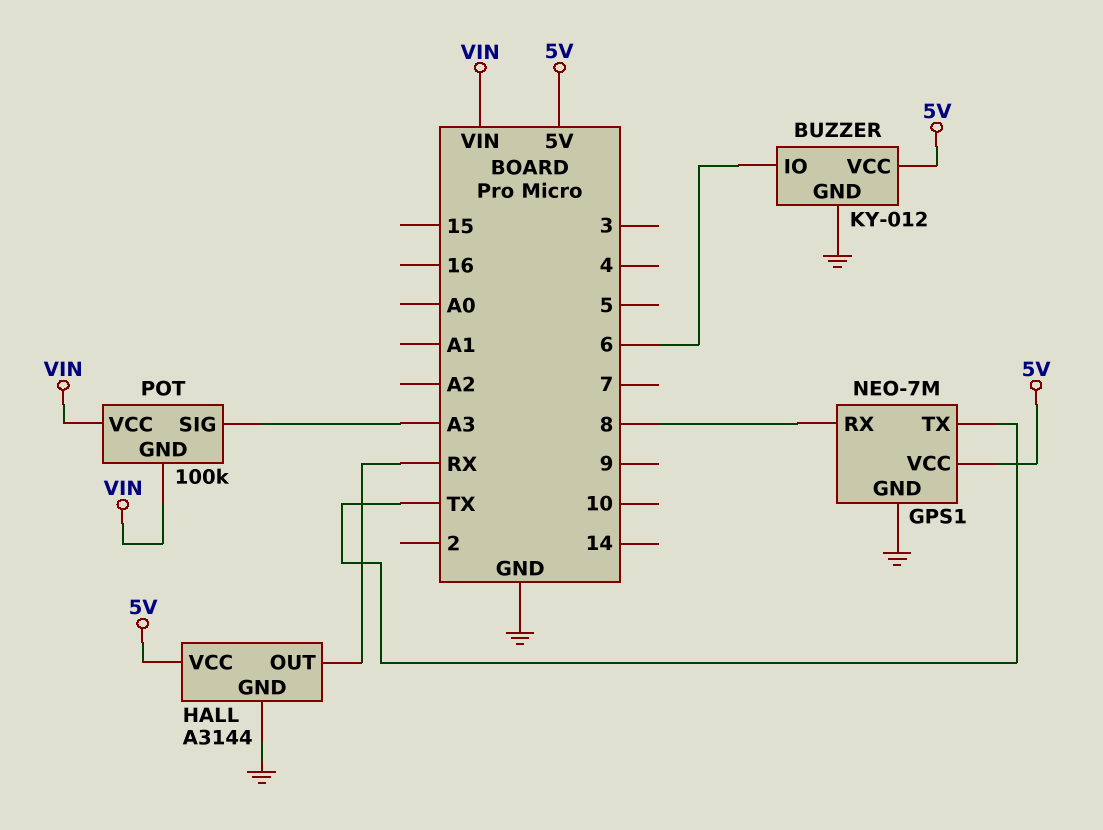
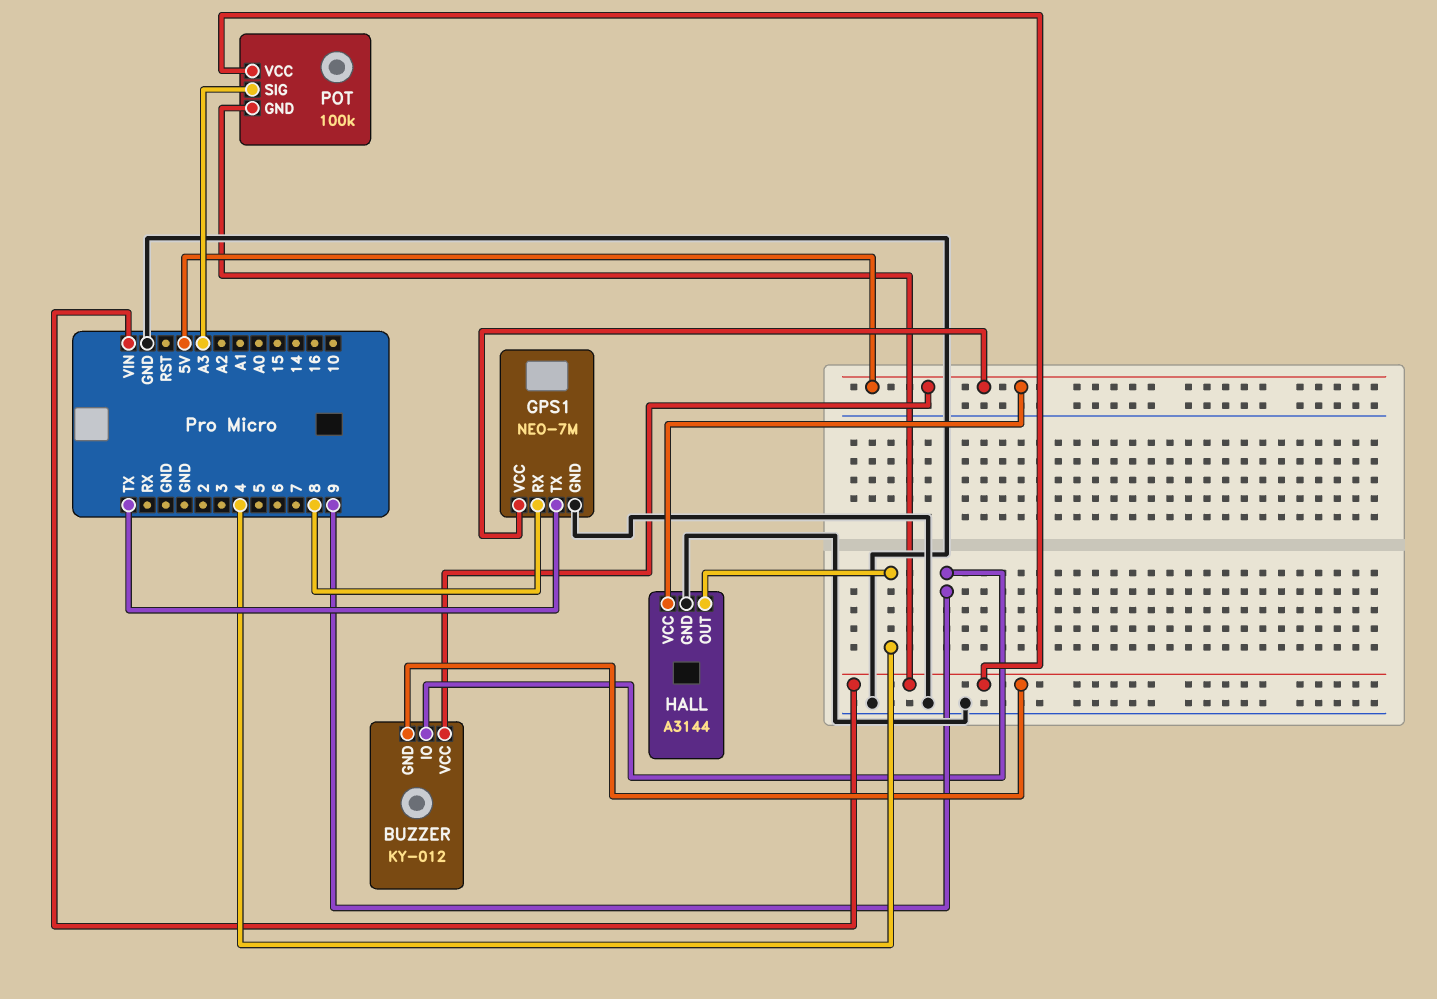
BUZZER pin GND: GND -> VIN
BUZZER pin IO: 6 -> 9
HALL pin OUT: RX -> 4

